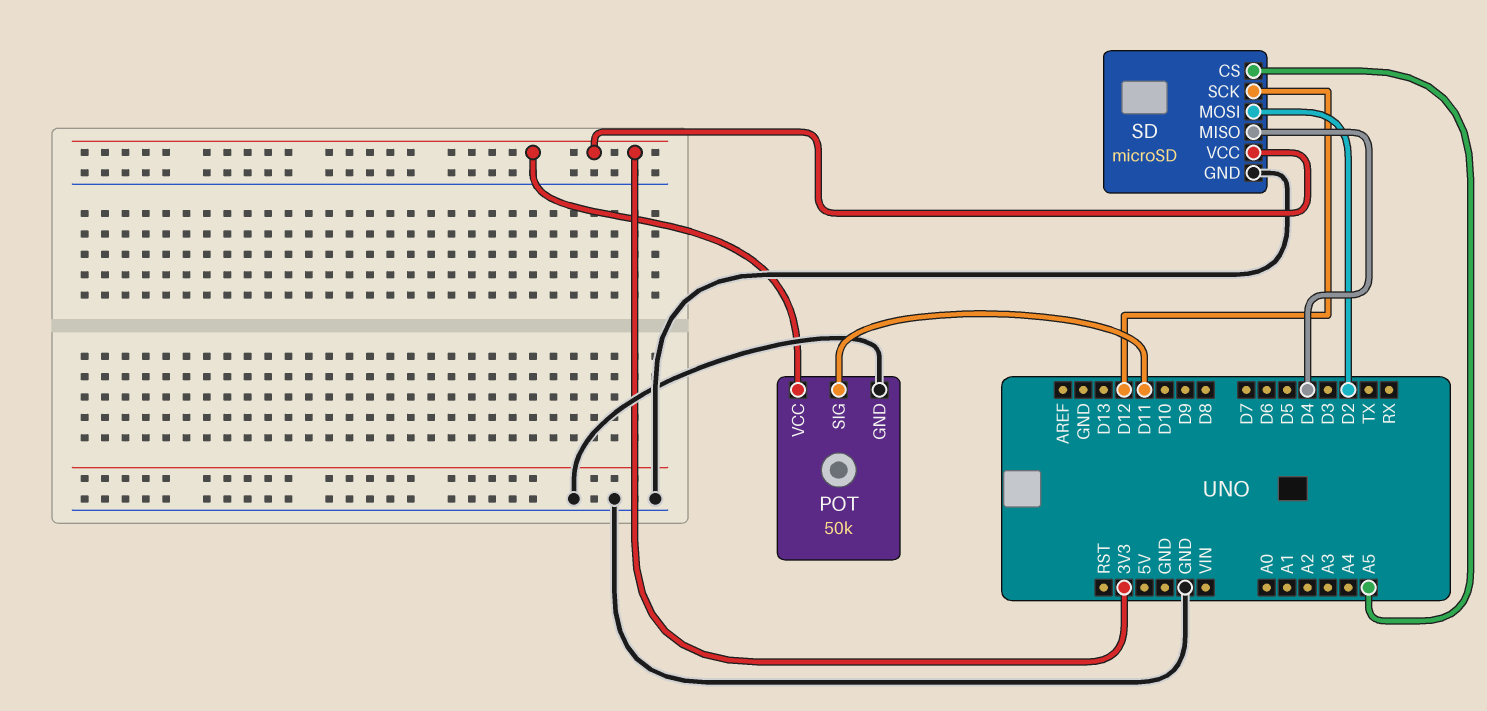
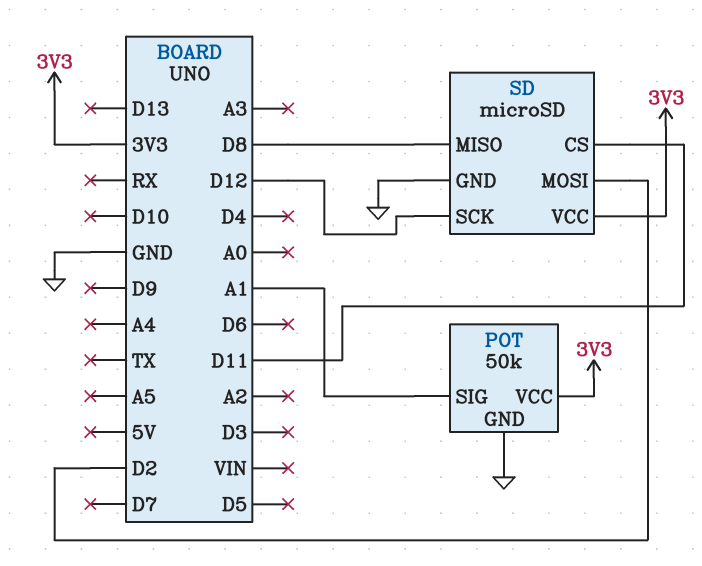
POT pin SIG: D11 -> A1
SD pin CS: A5 -> D11
SD pin MISO: D4 -> D8

